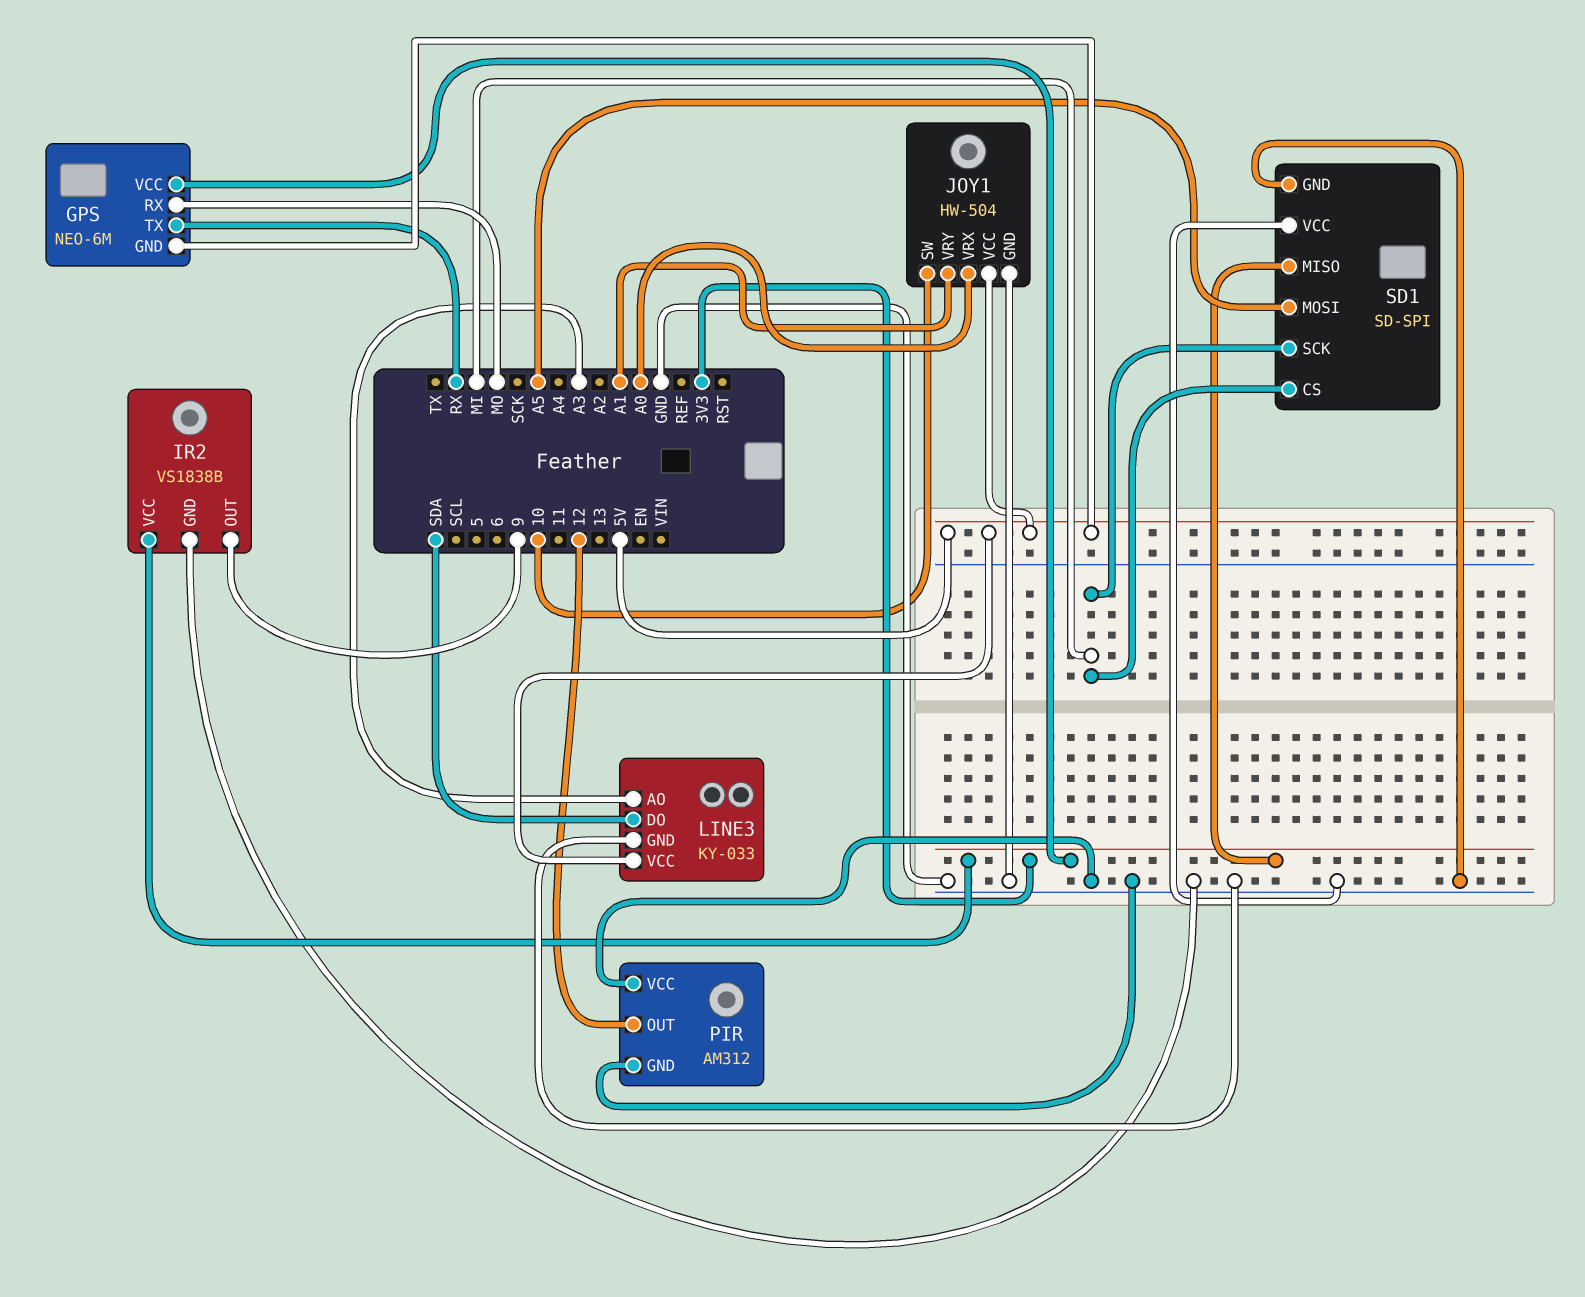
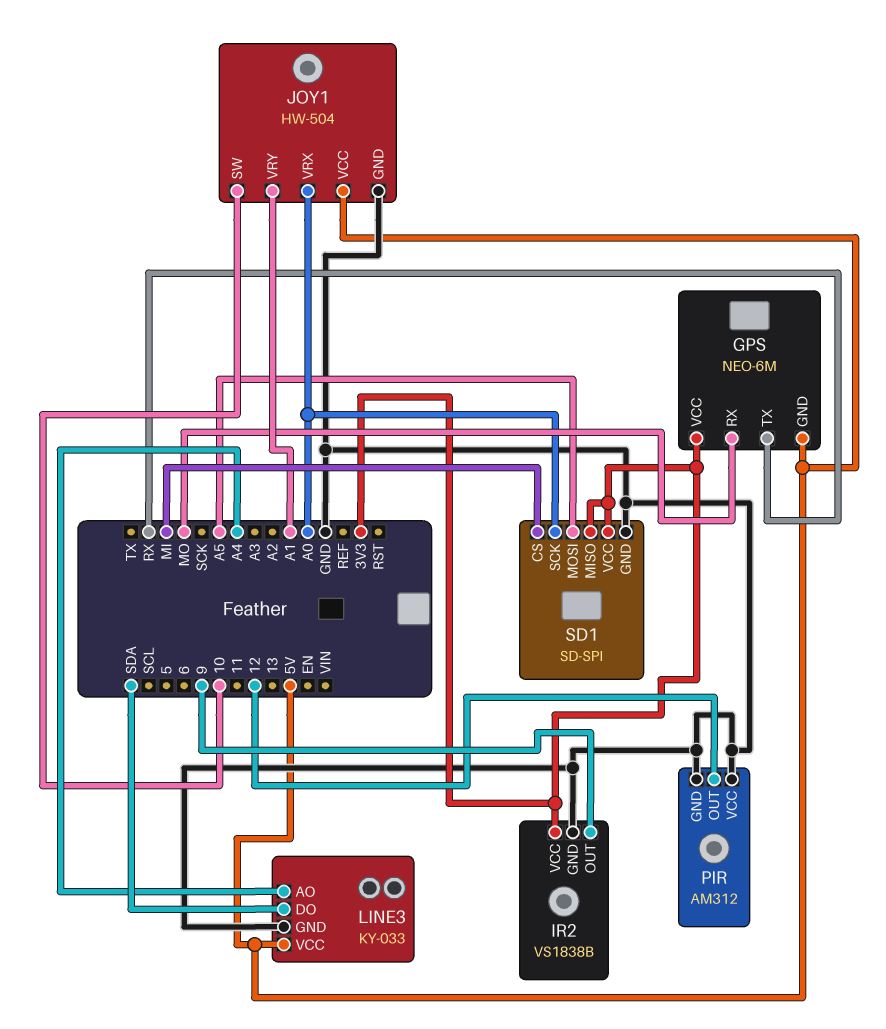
LINE3 pin AO: A3 -> A4
SD1 pin SCK: MI -> A0
SD1 pin VCC: GND -> 3V3

